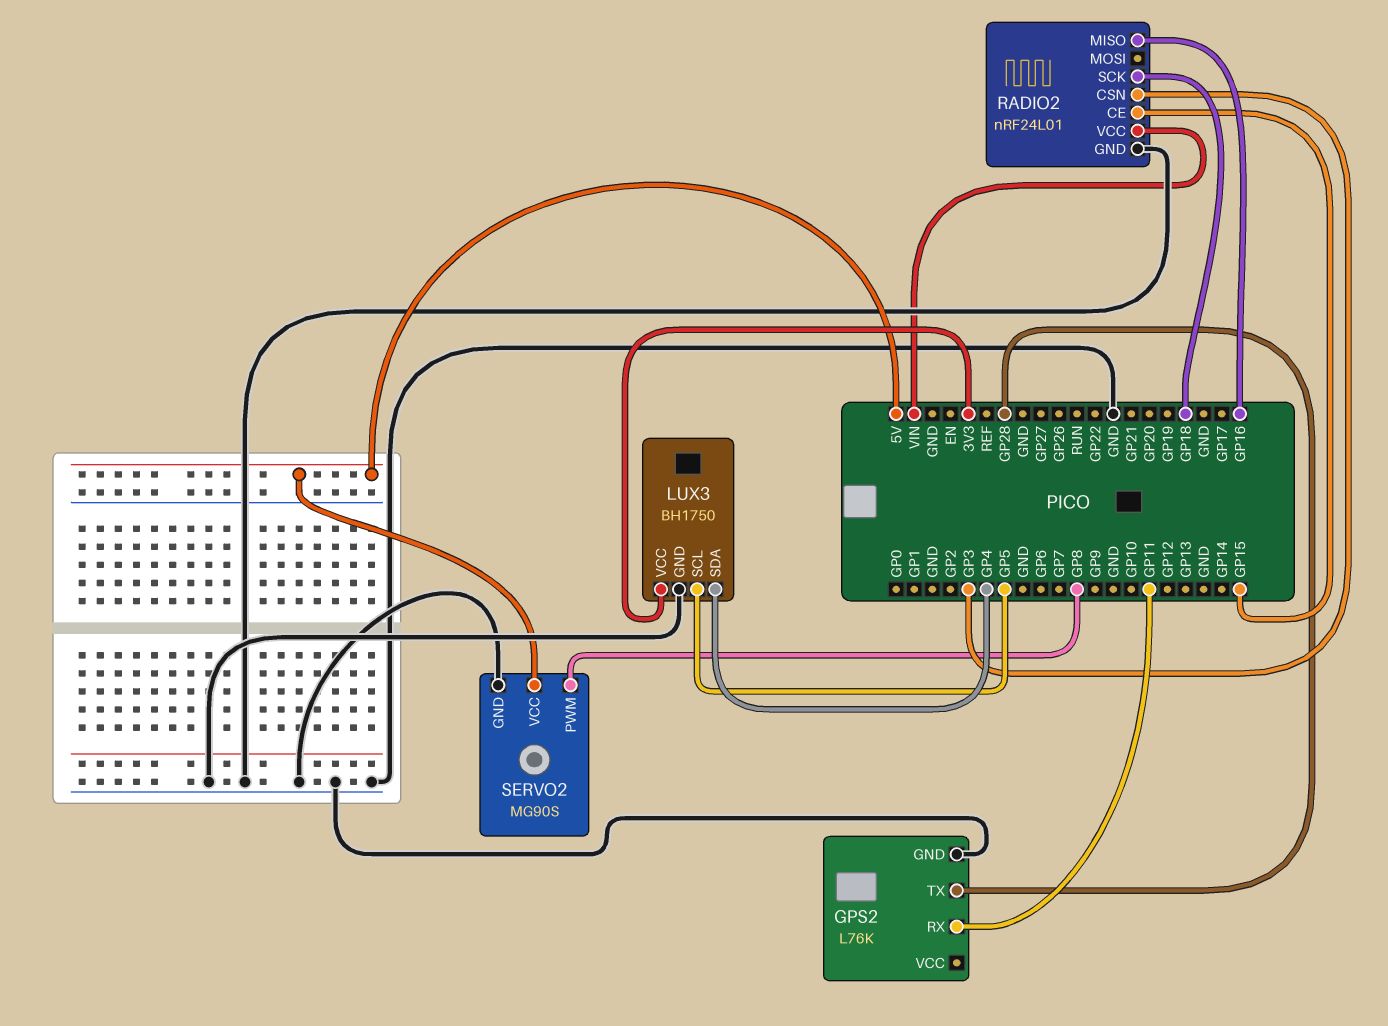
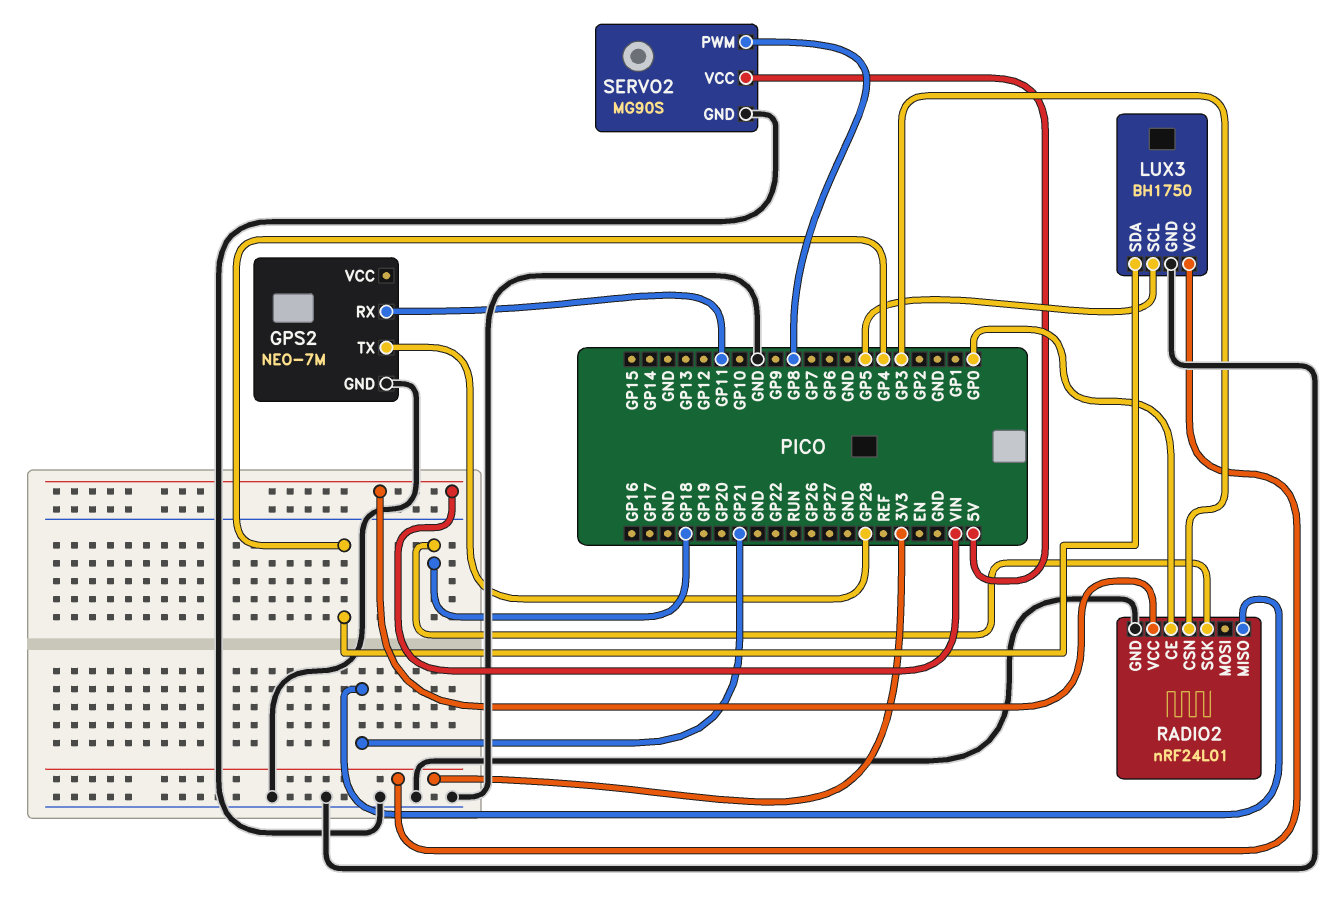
GPS2: L76K -> NEO-7M
RADIO2 pin CE: GP15 -> GP0
RADIO2 pin MISO: GP16 -> GP21

